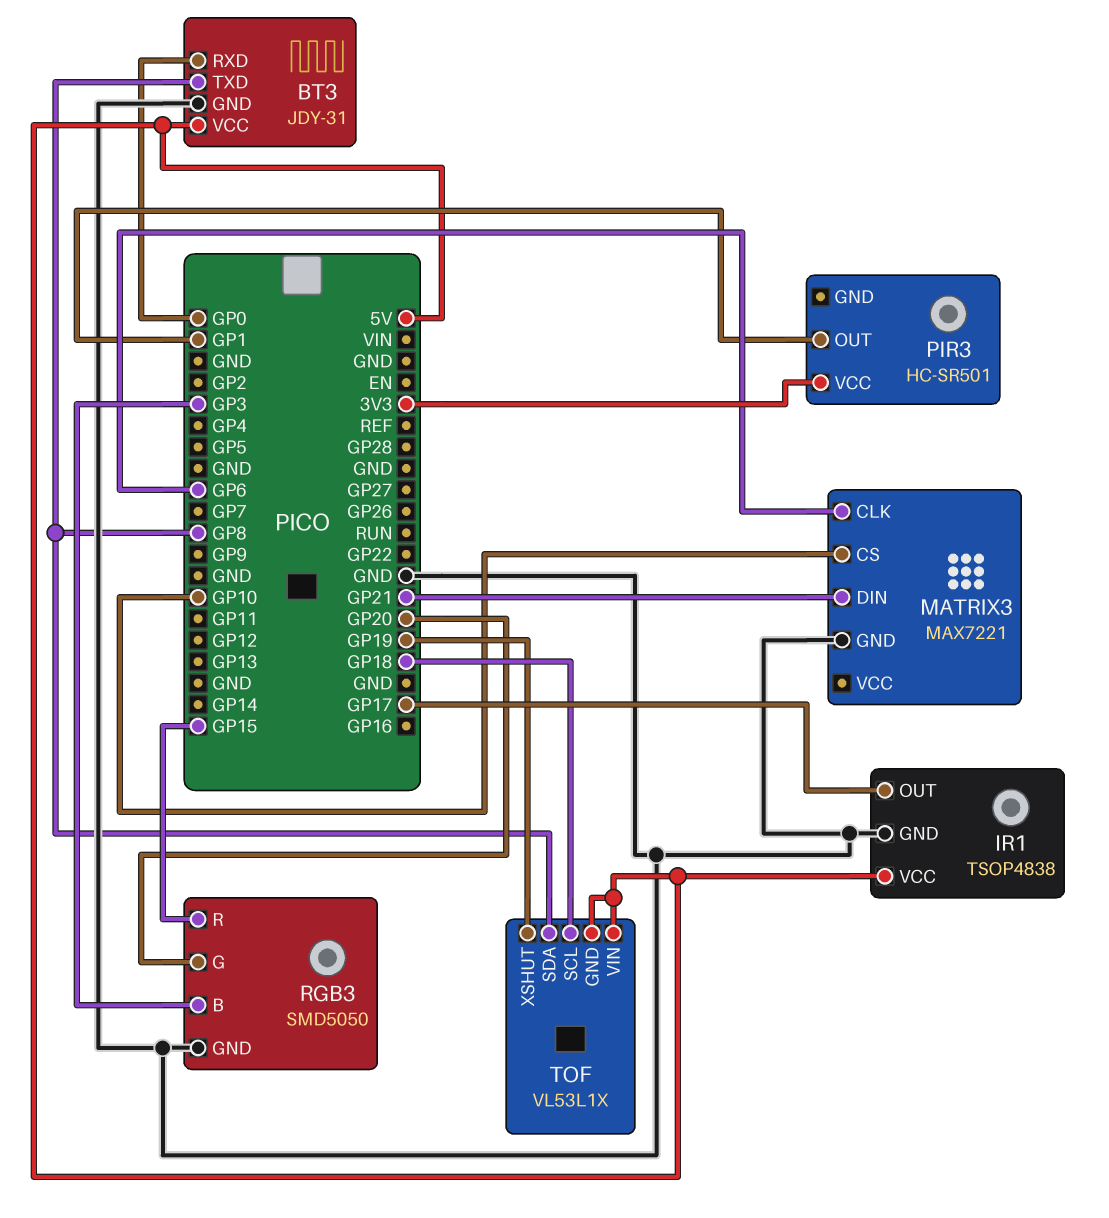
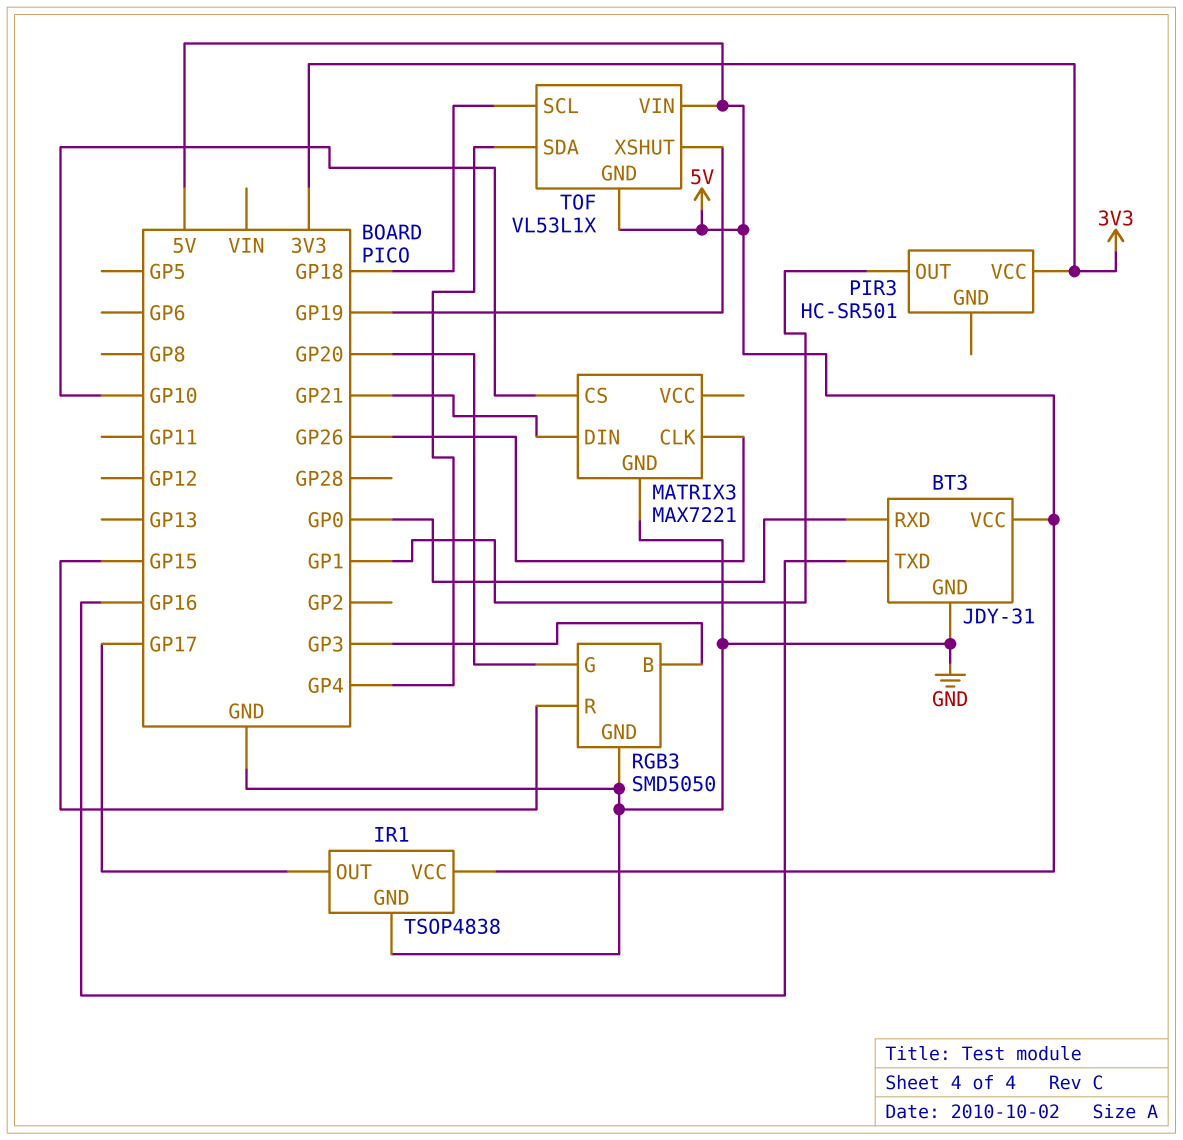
BT3 pin TXD: GP8 -> GP16
MATRIX3 pin CLK: GP6 -> GP26
TOF pin SDA: GP8 -> GP4

